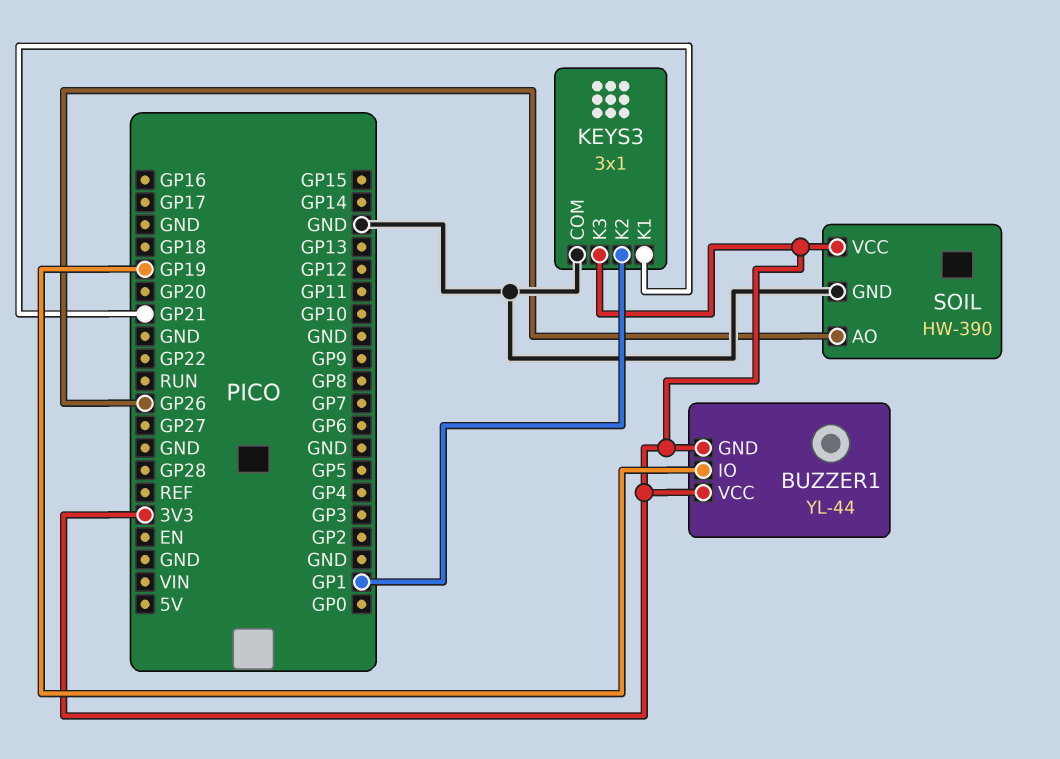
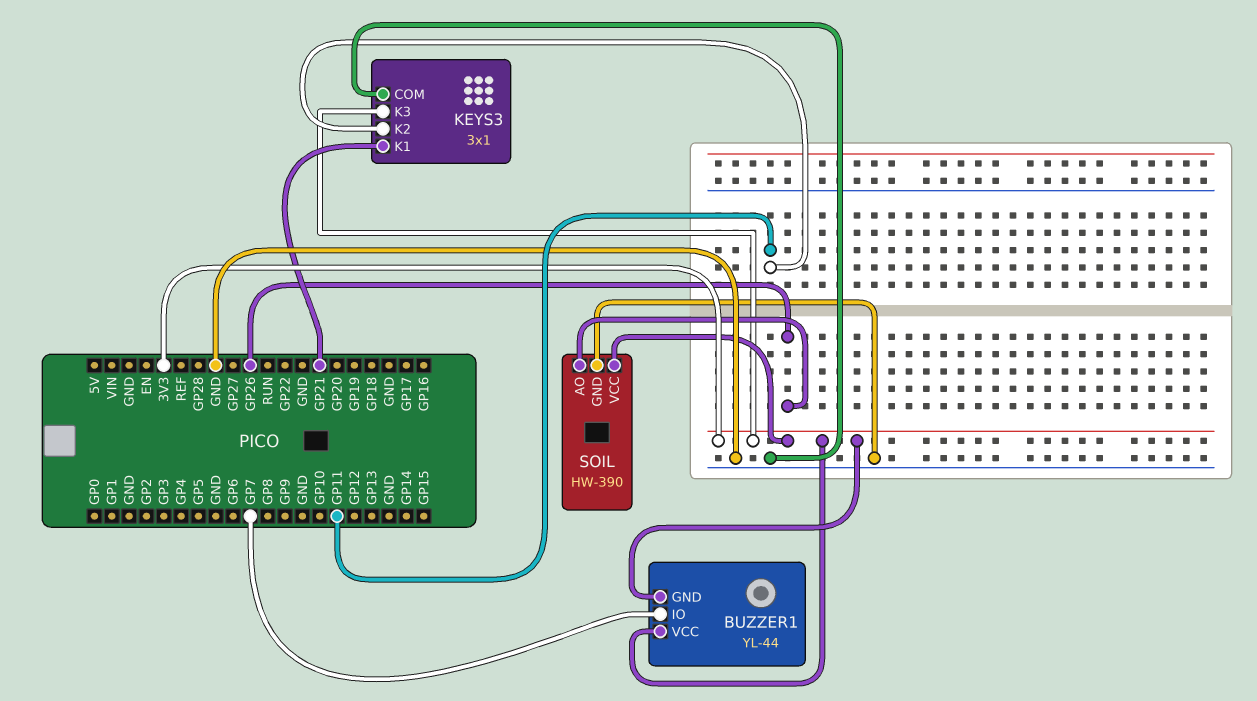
BUZZER1 pin IO: GP19 -> GP7
KEYS3 pin K2: GP1 -> GP11

